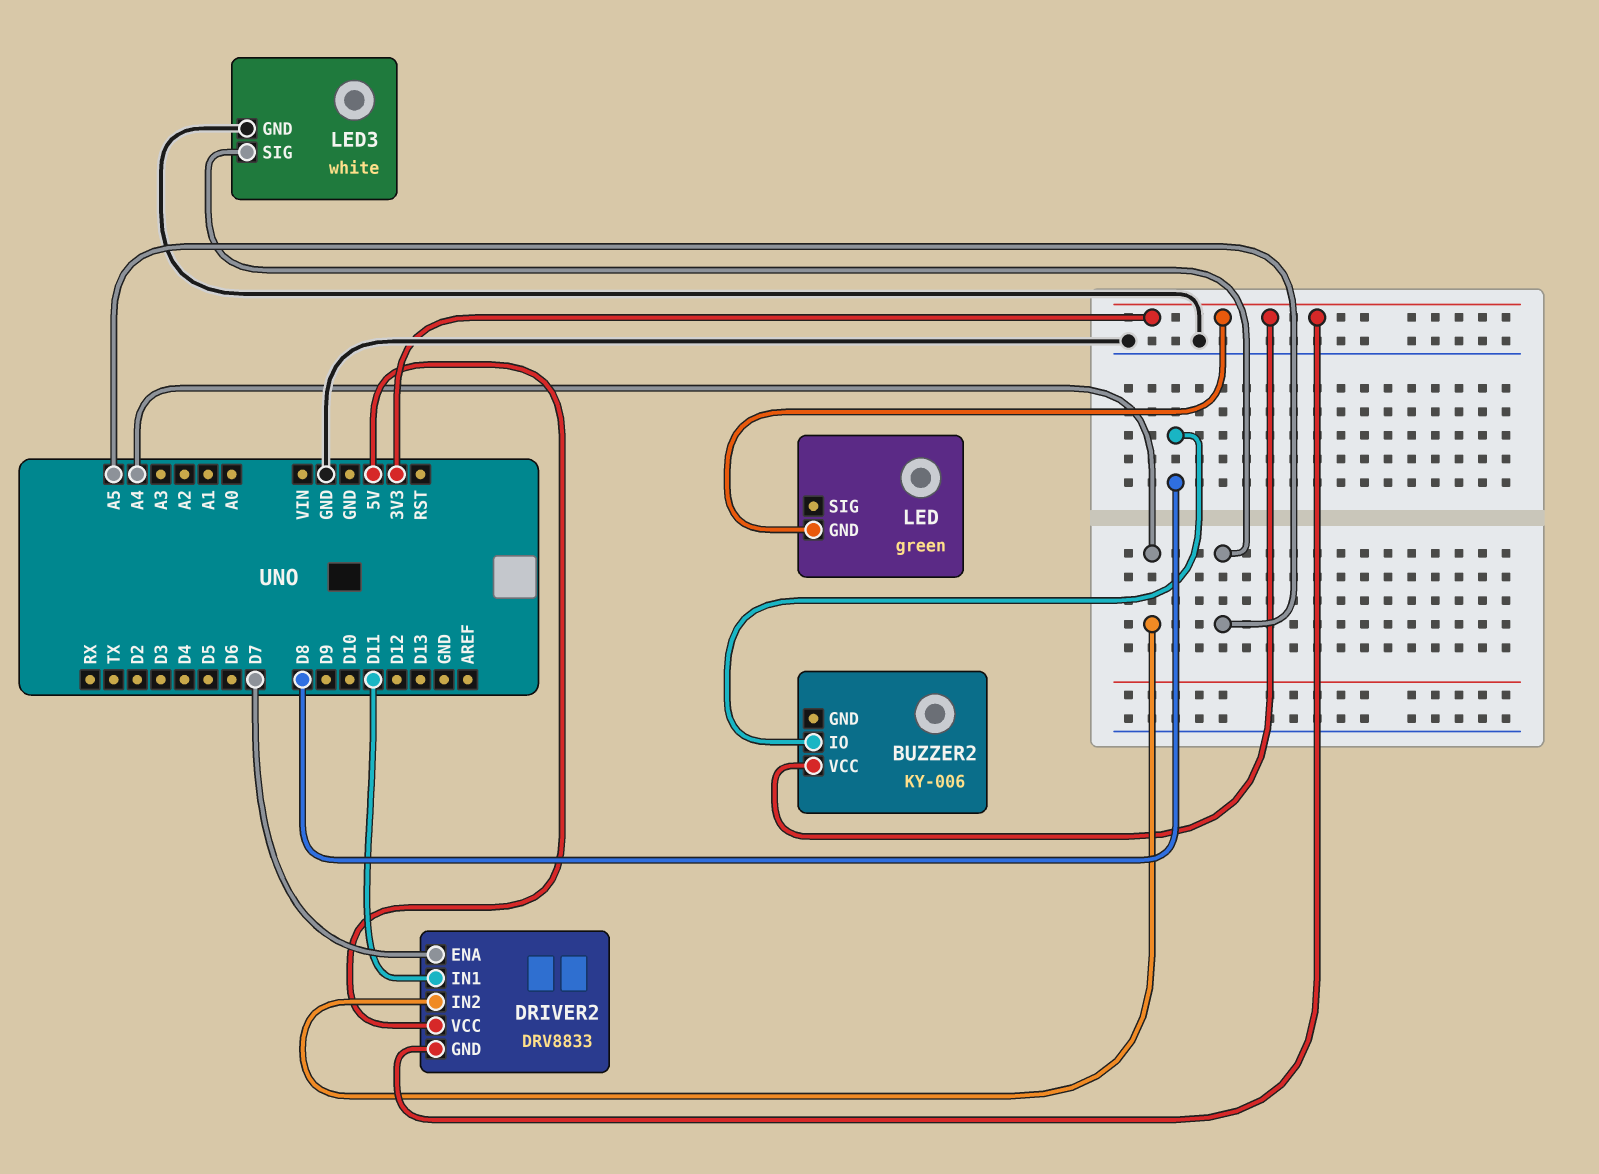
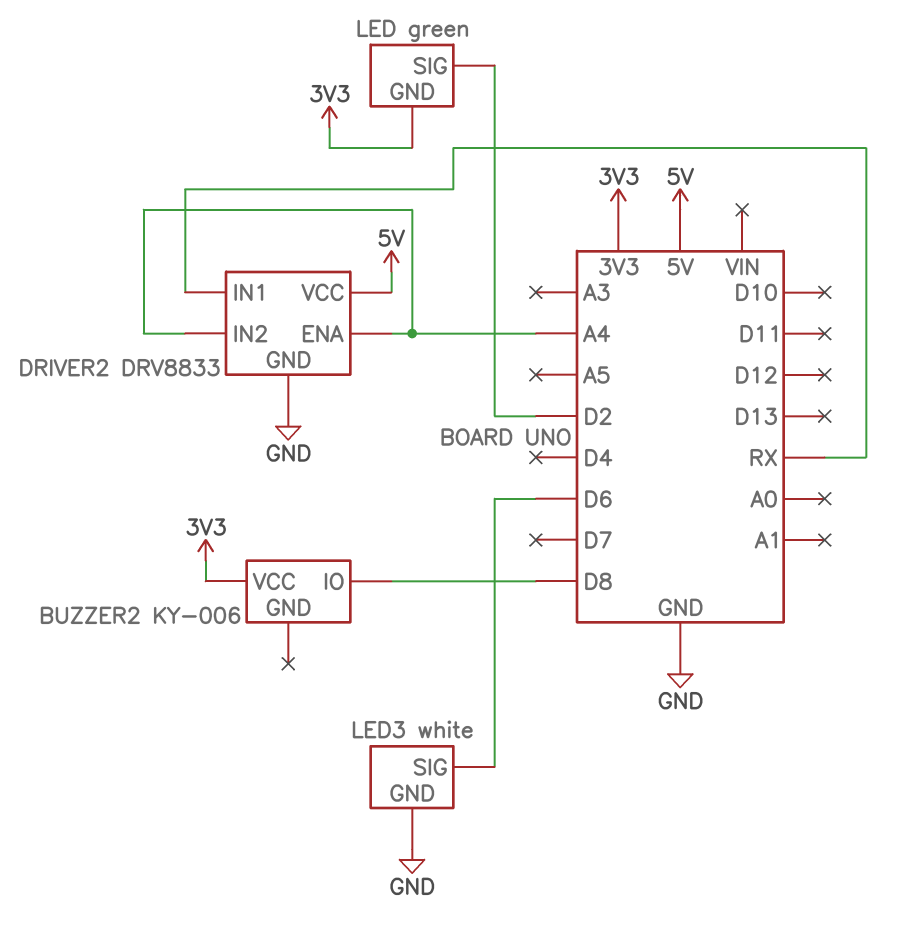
DRIVER2 pin ENA: D7 -> A4
DRIVER2 pin GND: 3V3 -> GND
DRIVER2 pin IN1: D11 -> RX
LED pin SIG: none -> D2
LED3 pin SIG: A5 -> D6

